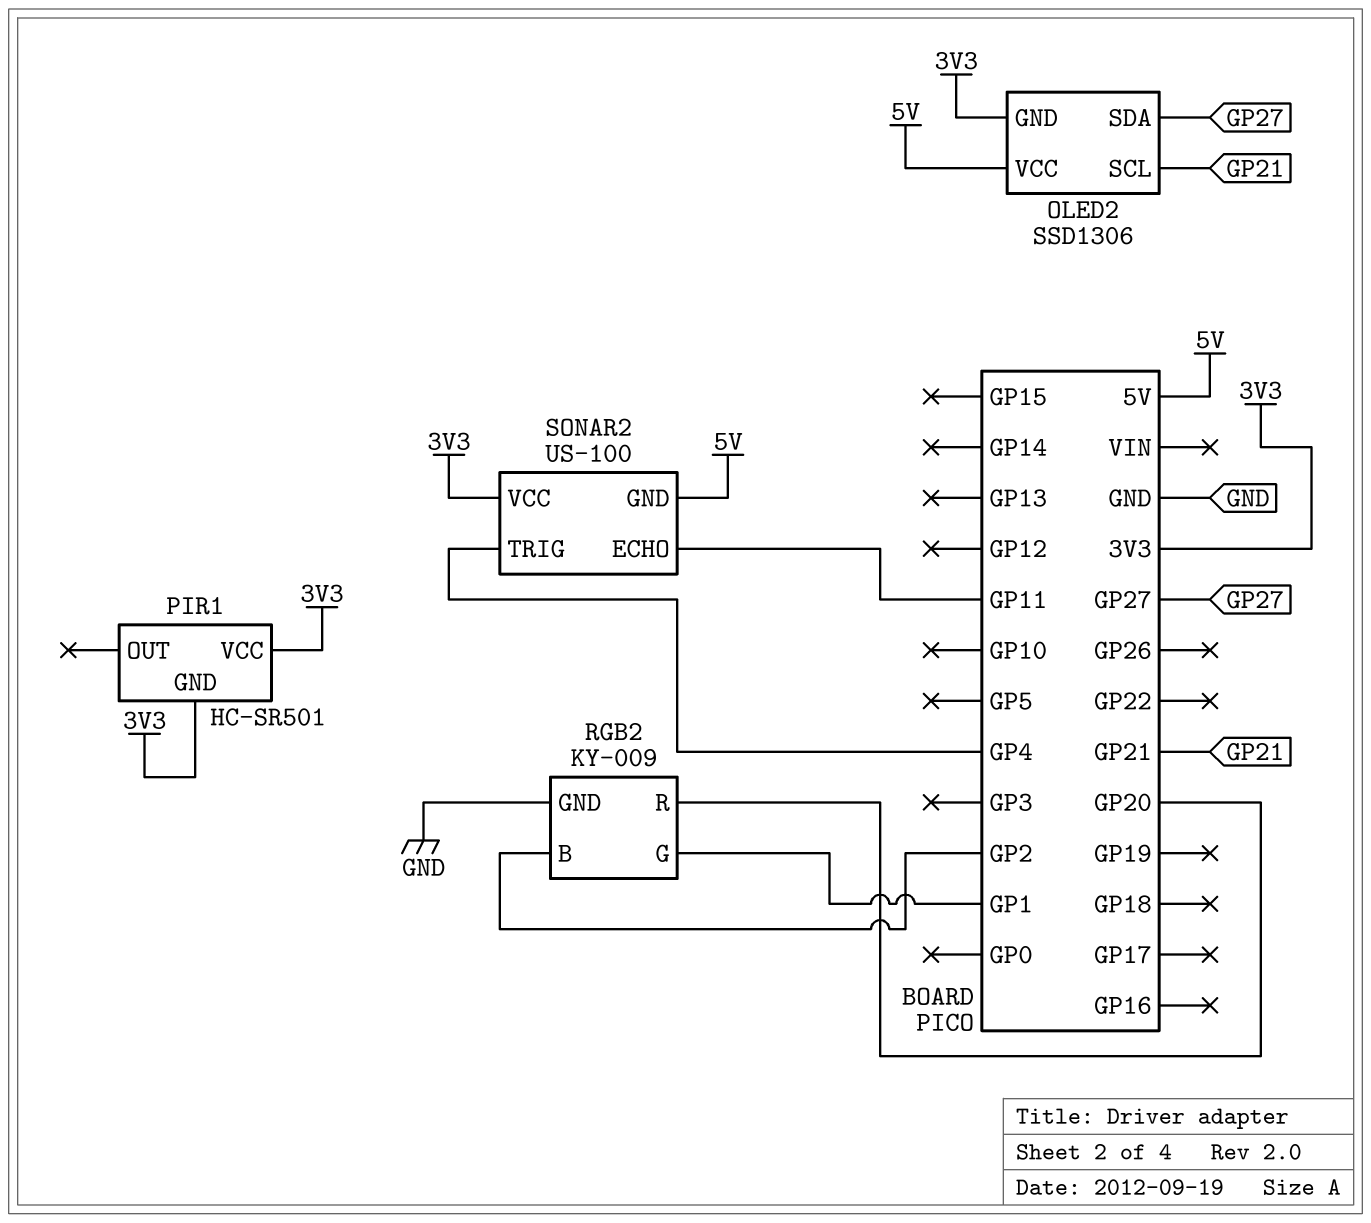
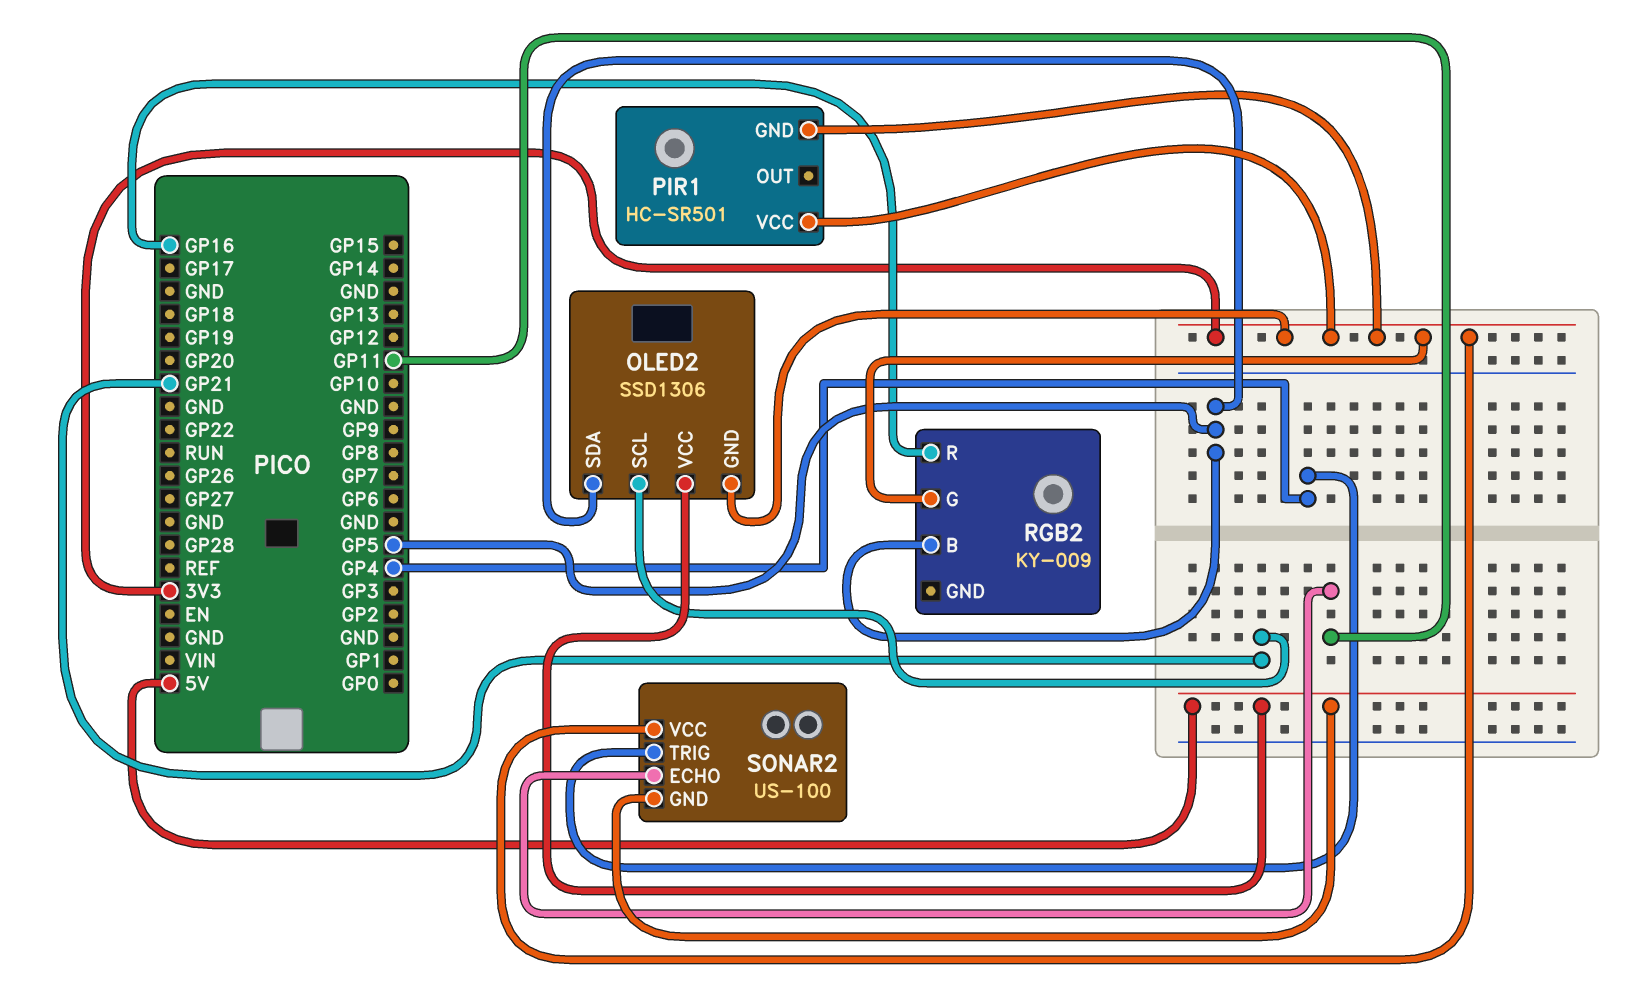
OLED2 pin SDA: GP27 -> GP5
RGB2 pin B: GP2 -> GP5
RGB2 pin G: GP1 -> 3V3
RGB2 pin GND: GND -> none
RGB2 pin R: GP20 -> GP16

